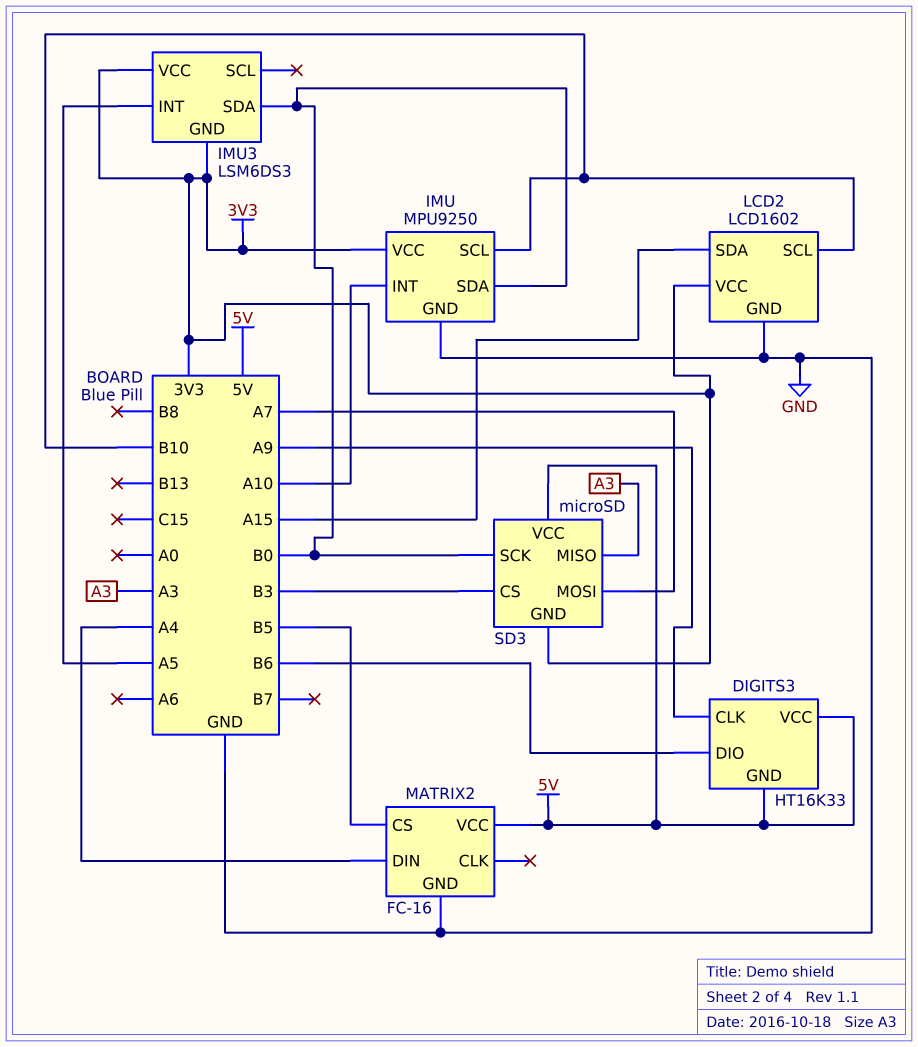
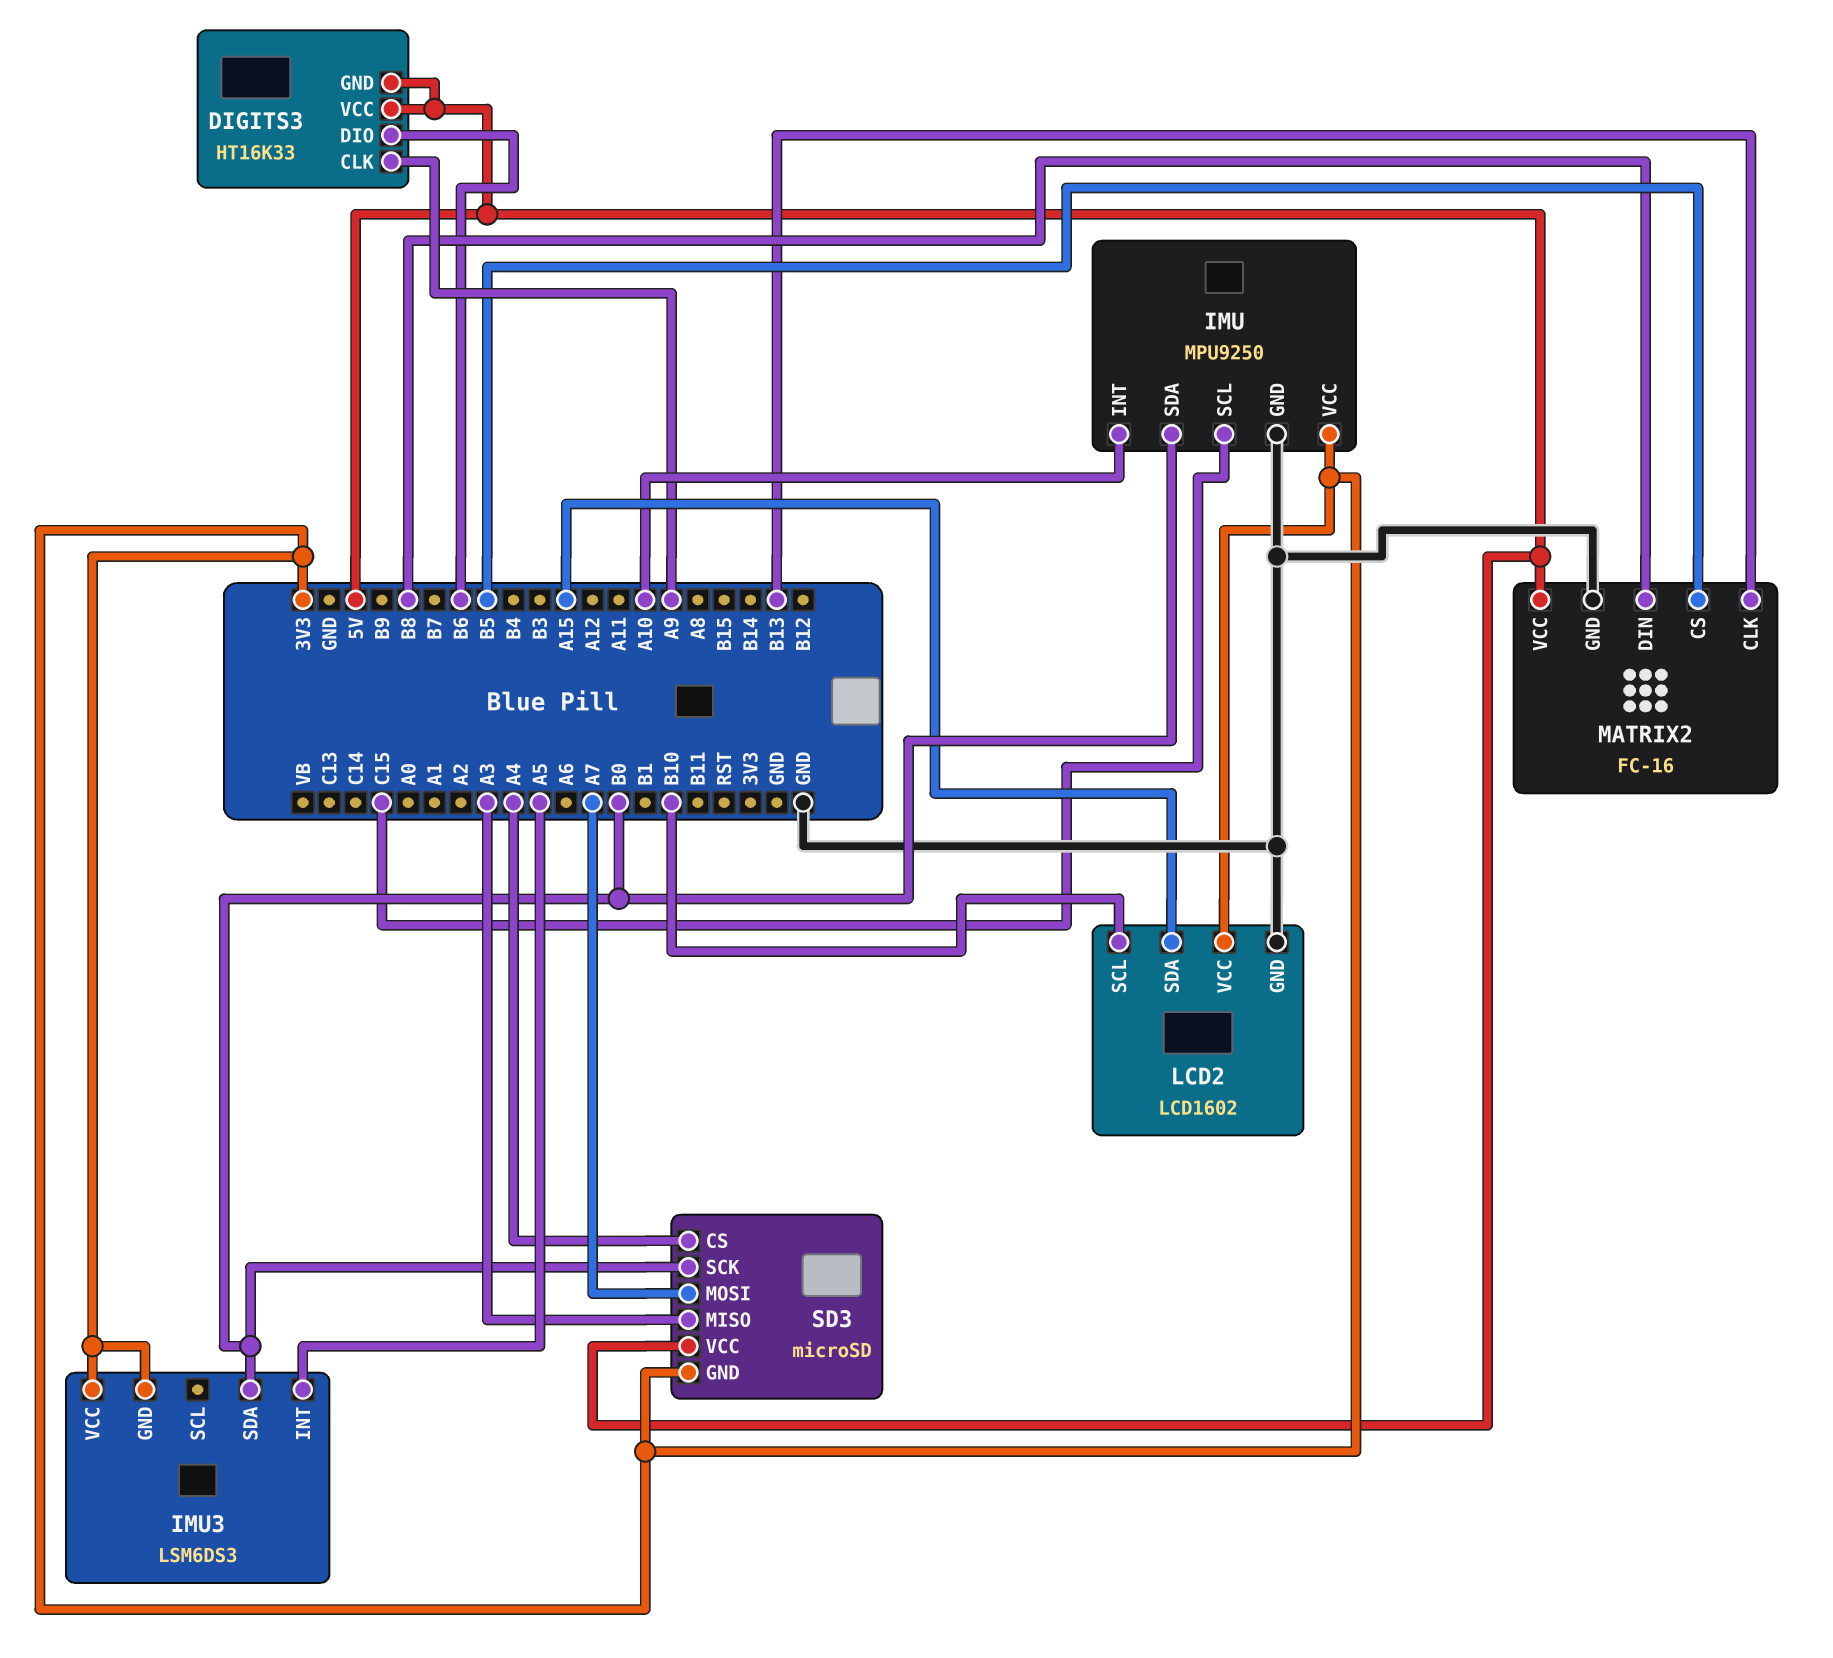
IMU pin SCL: B10 -> C15
MATRIX2 pin CLK: none -> B13
MATRIX2 pin DIN: A4 -> B8
SD3 pin CS: B3 -> A4

